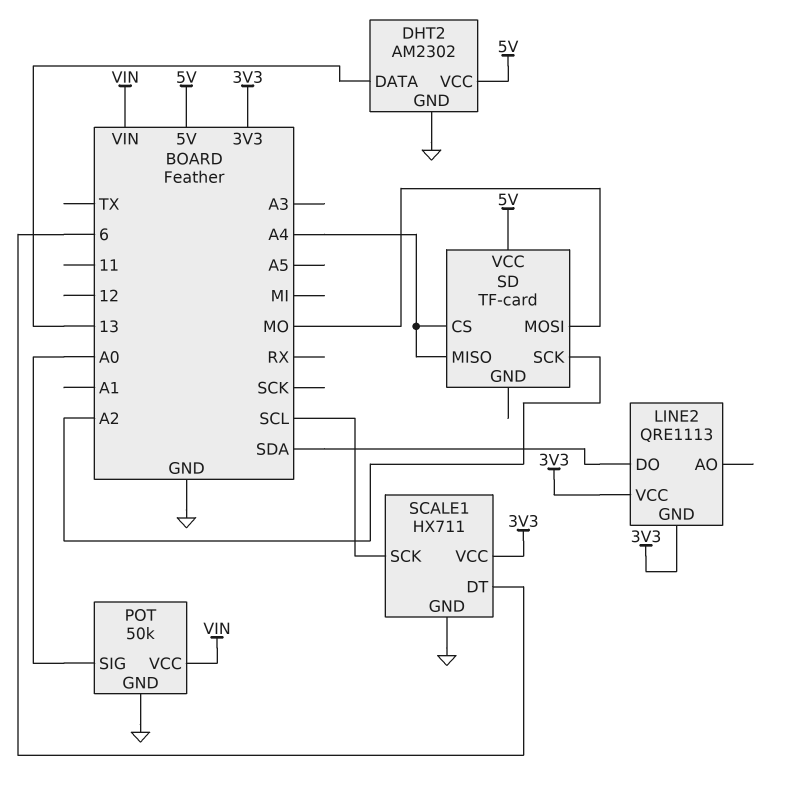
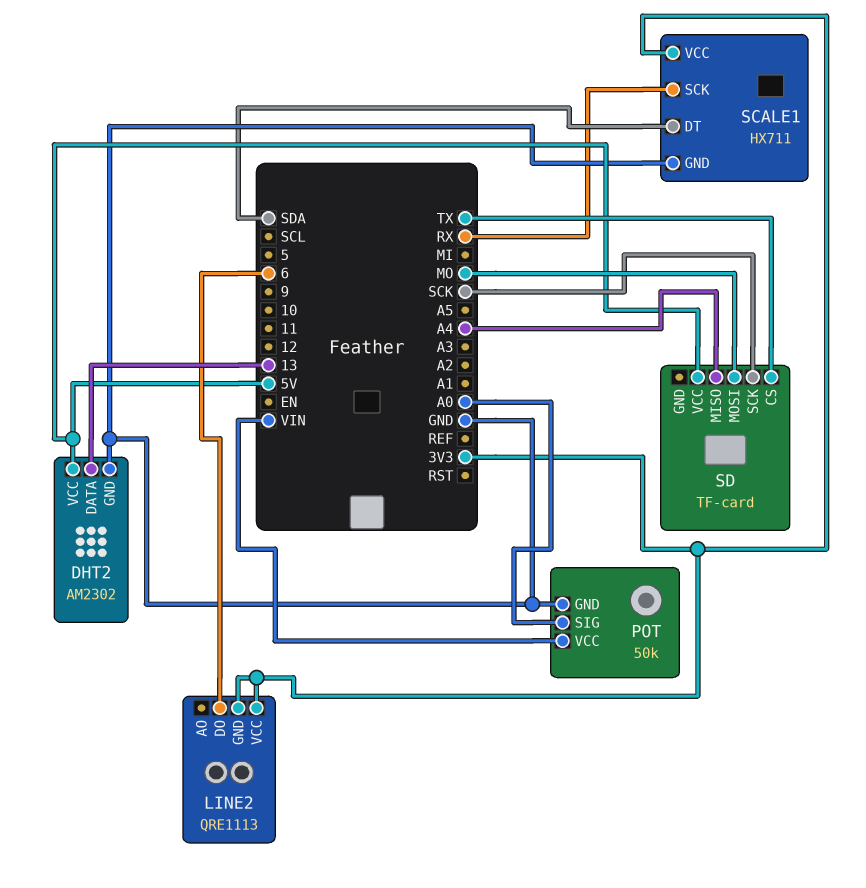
LINE2 pin DO: SDA -> 6
SCALE1 pin DT: 6 -> SDA
SCALE1 pin SCK: SCL -> RX
SD pin CS: A4 -> TX
SD pin SCK: A2 -> SCK

